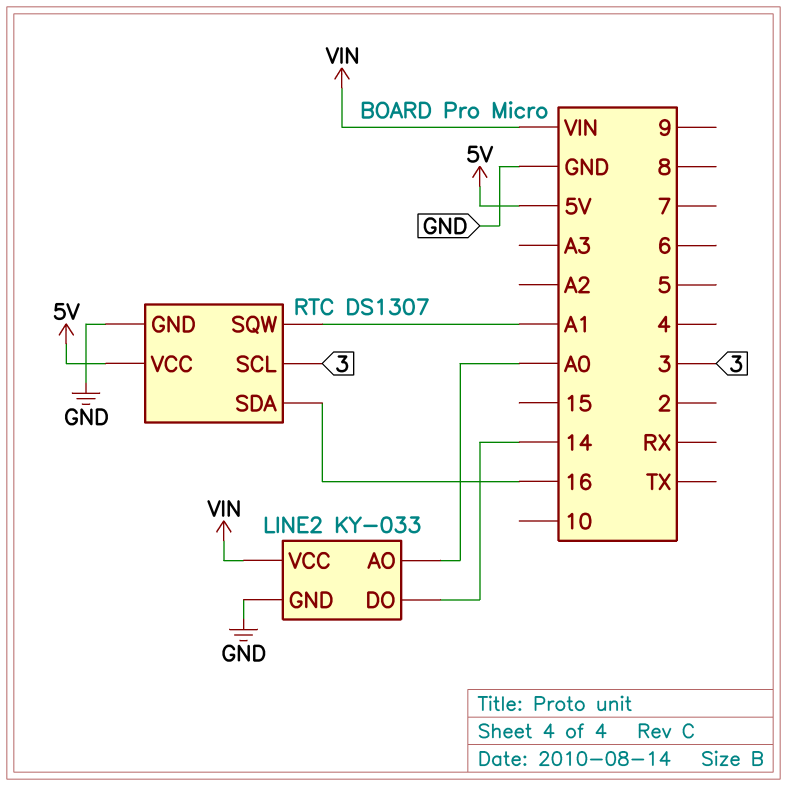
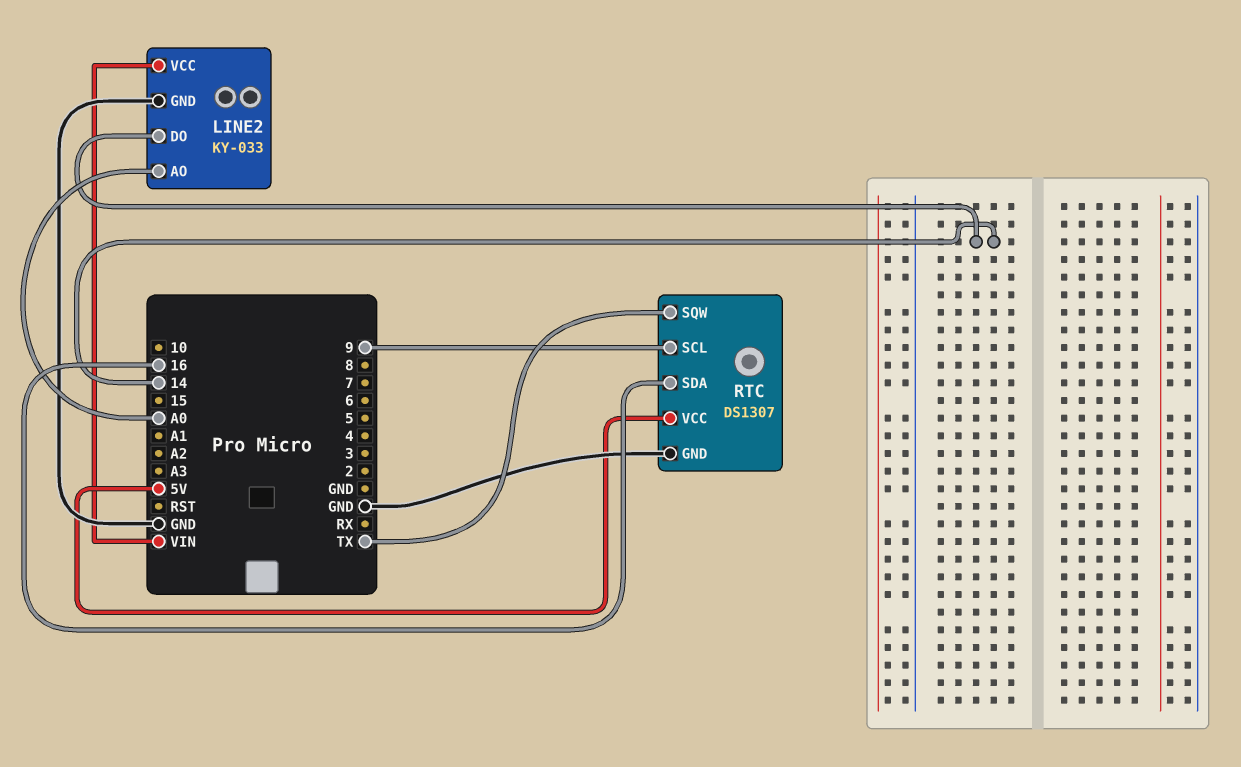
RTC pin SCL: 3 -> 9
RTC pin SQW: A1 -> TX

